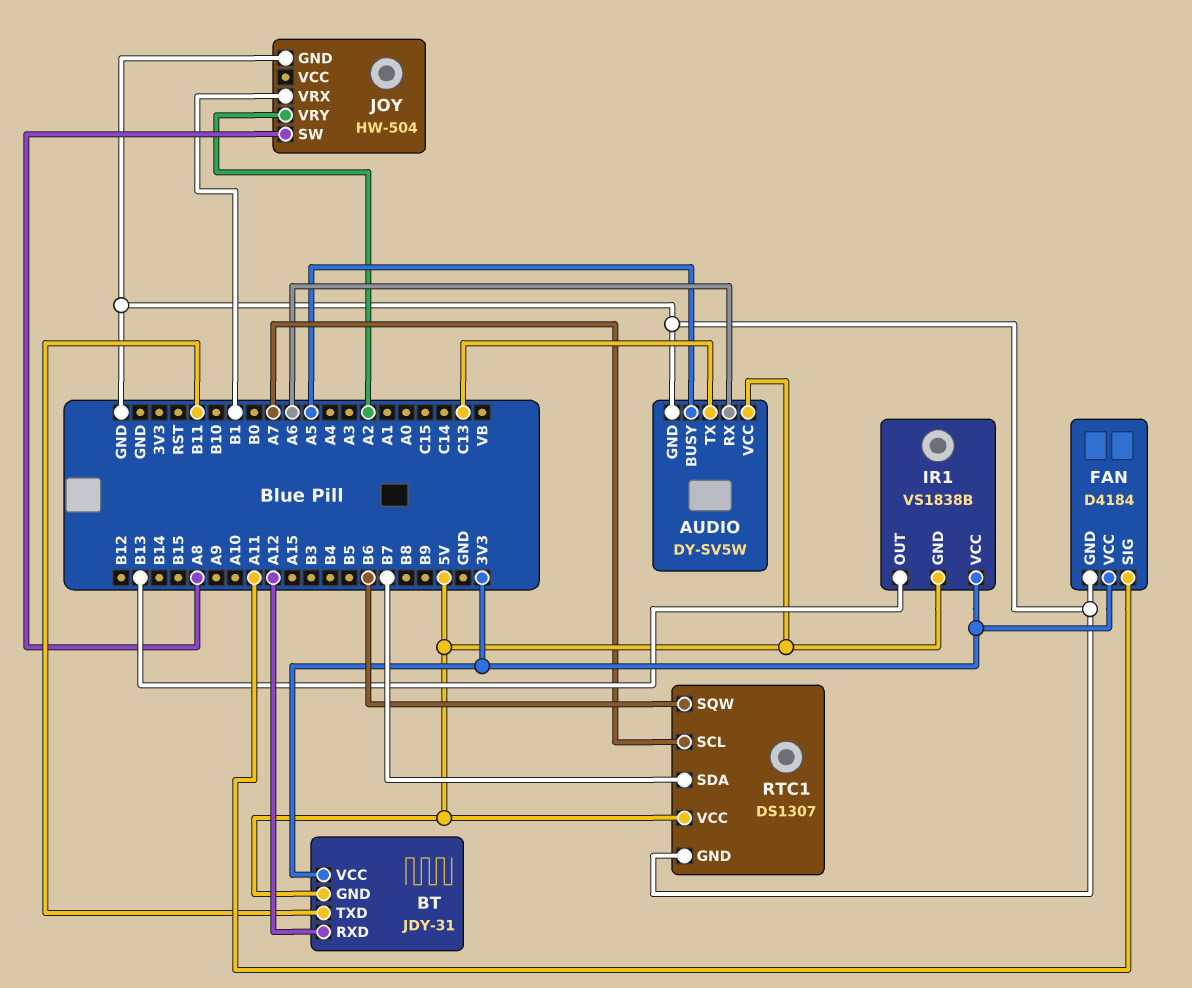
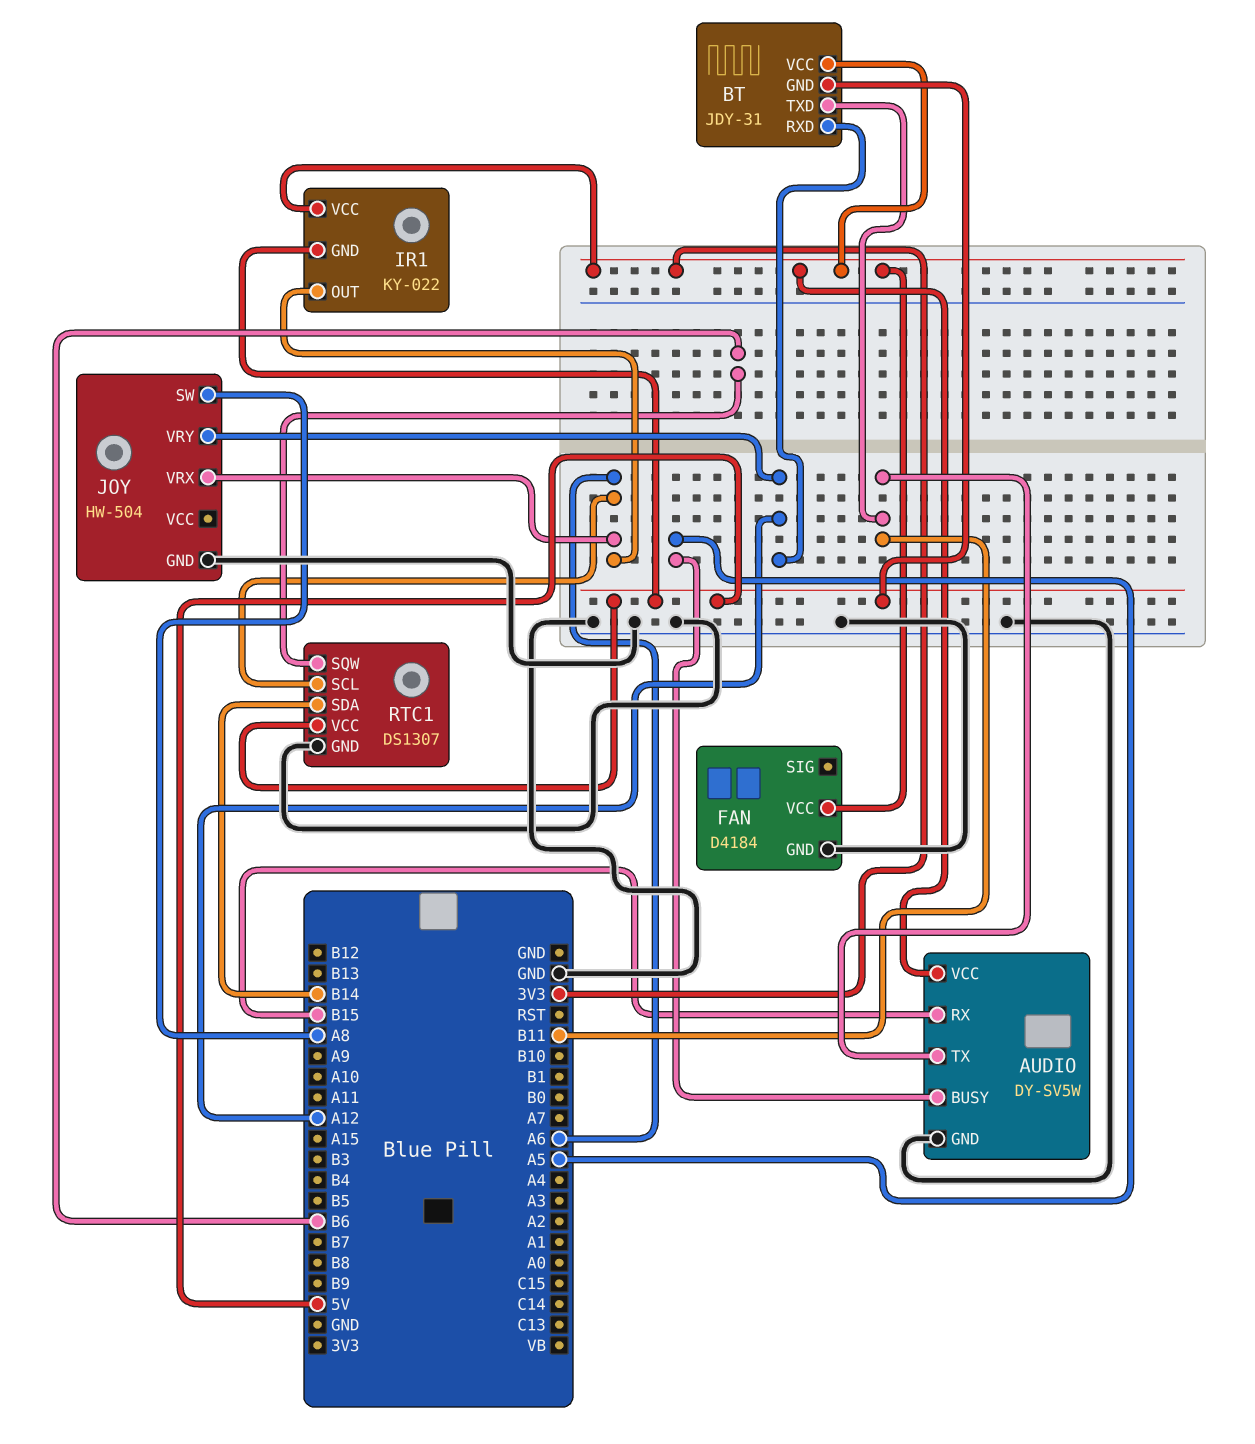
AUDIO pin RX: A6 -> B15
AUDIO pin TX: C13 -> B11
AUDIO pin VCC: 5V -> 3V3
FAN pin SIG: A11 -> none
IR1: VS1838B -> KY-022
IR1 pin OUT: B13 -> A6
JOY pin VRX: B1 -> A6
JOY pin VRY: A2 -> A12
RTC1 pin SCL: A7 -> A6
RTC1 pin SDA: B7 -> B14

